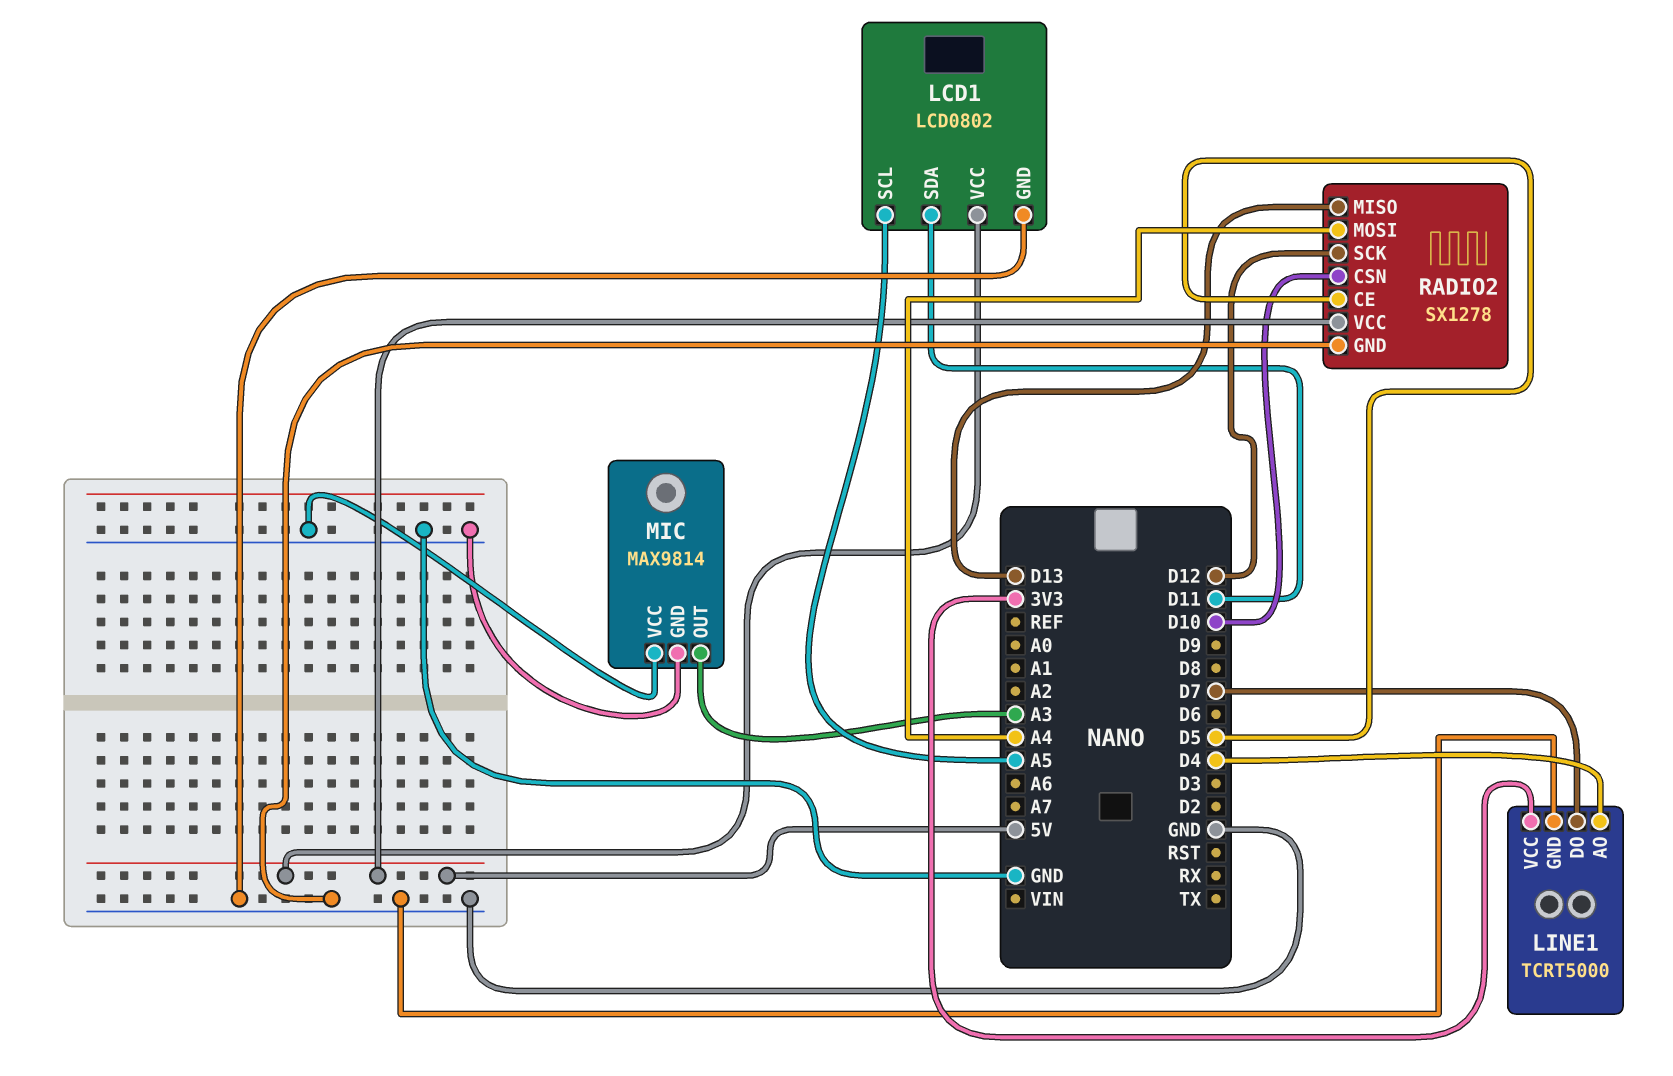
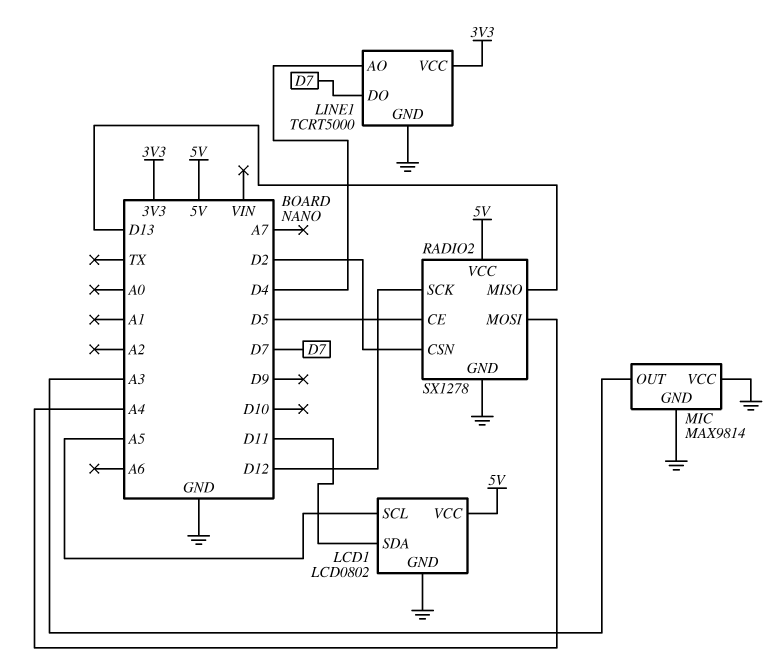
RADIO2 pin CSN: D10 -> D2

